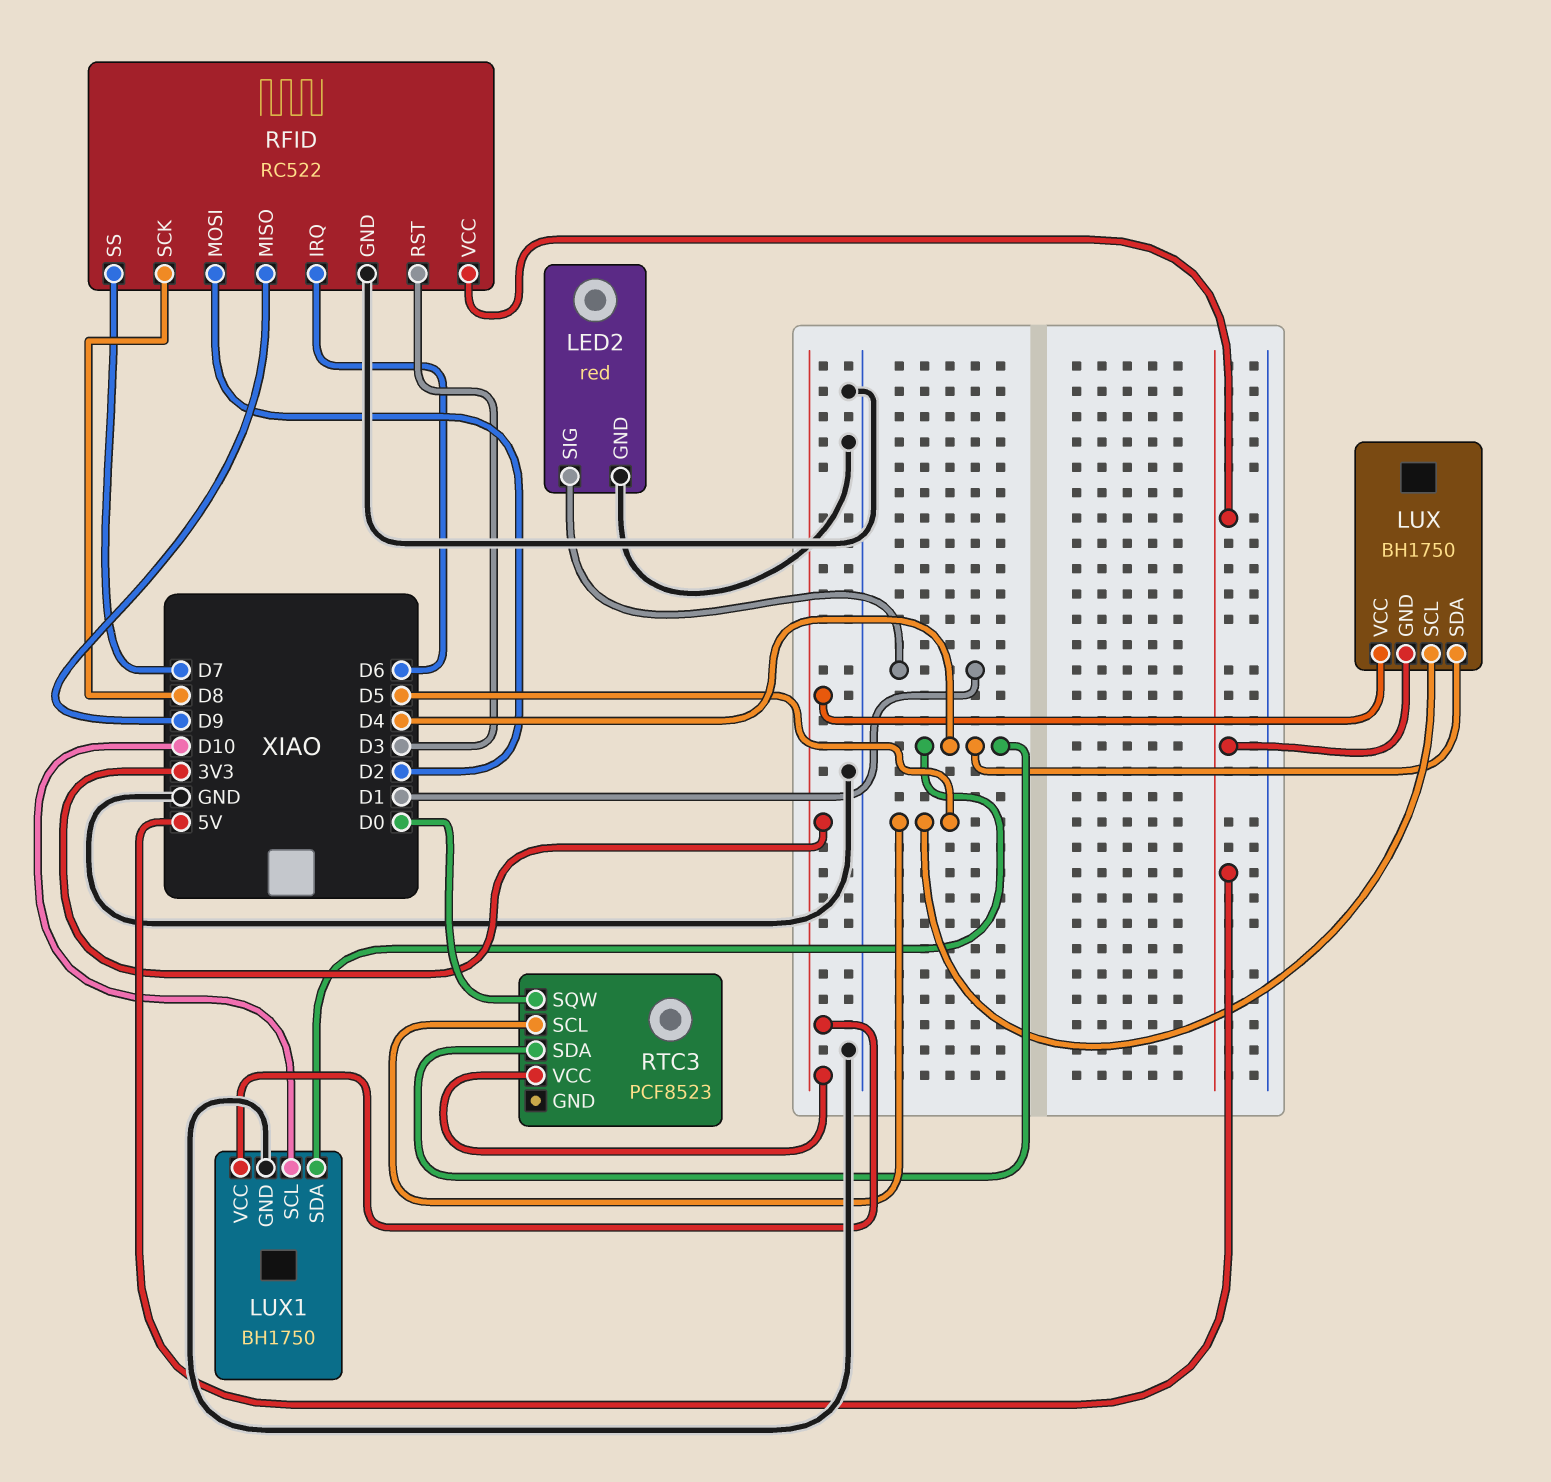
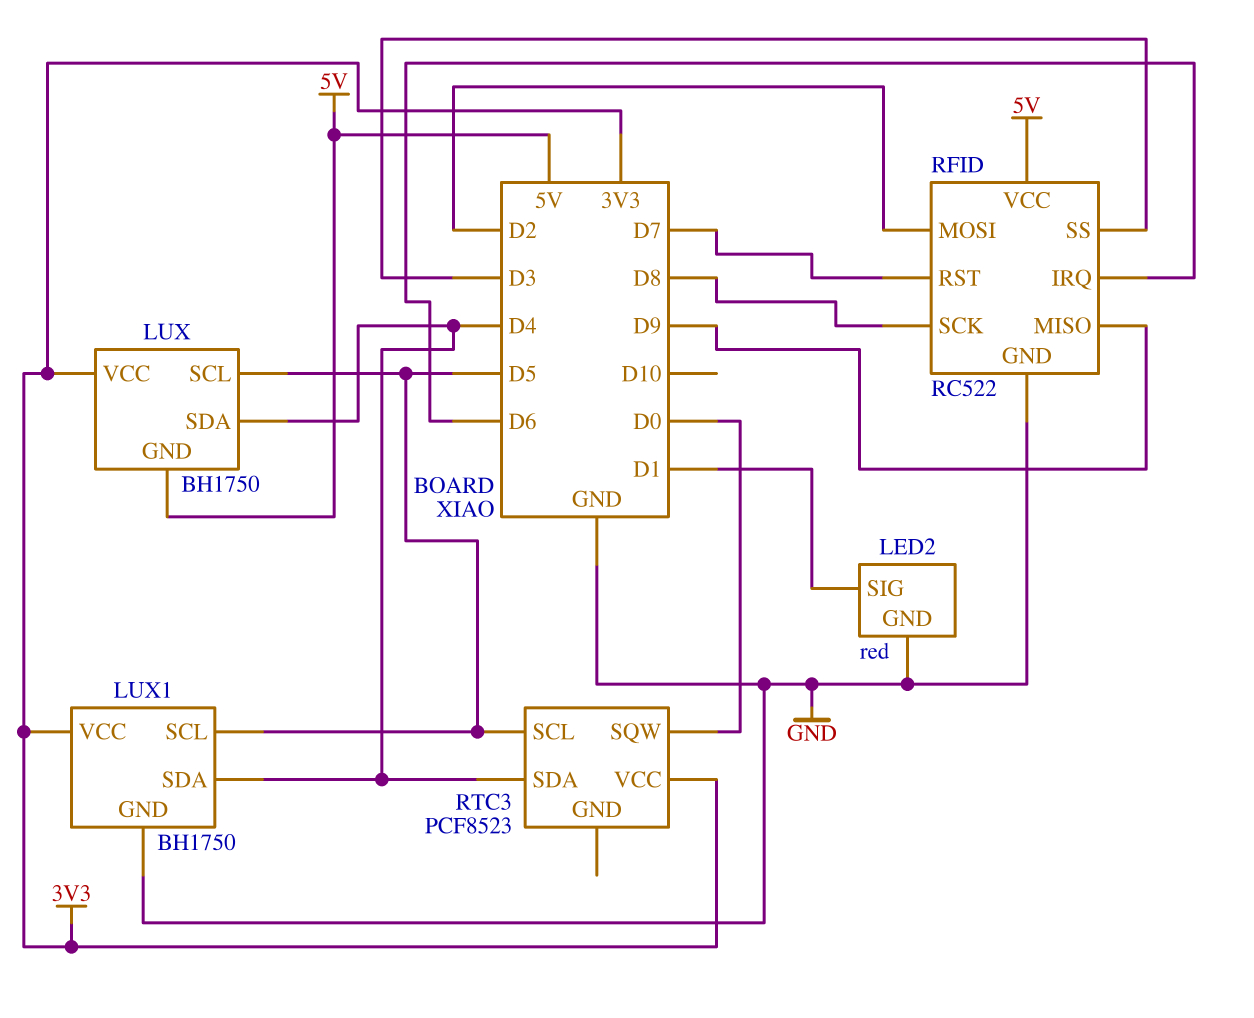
LUX1 pin SCL: D10 -> D5
RFID pin RST: D3 -> D7
RFID pin SS: D7 -> D3

